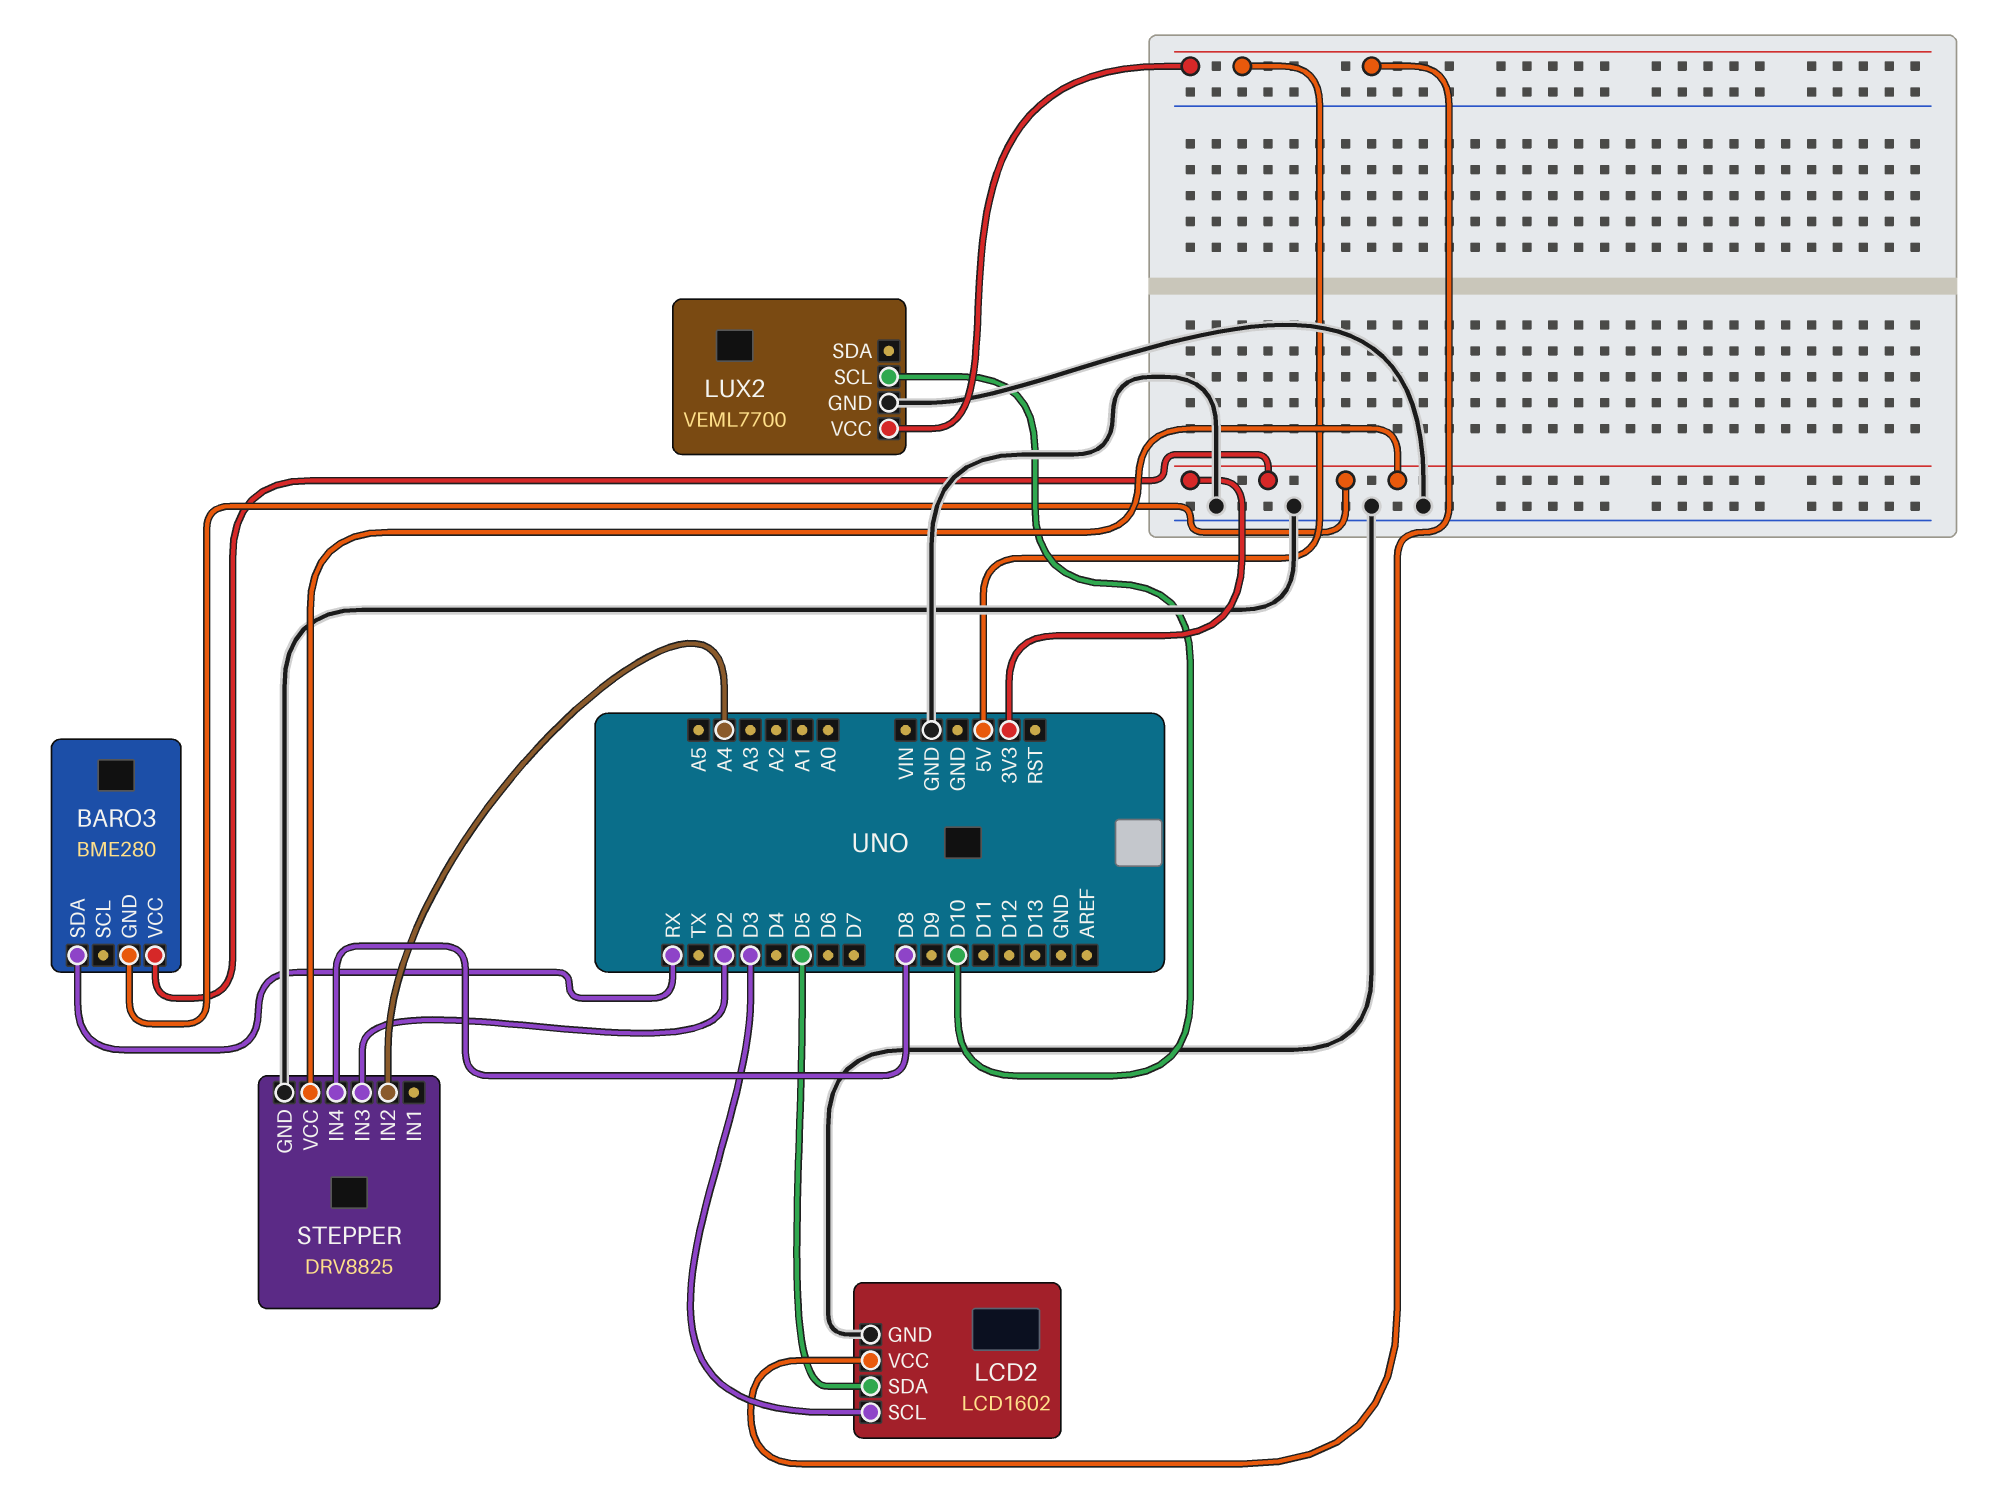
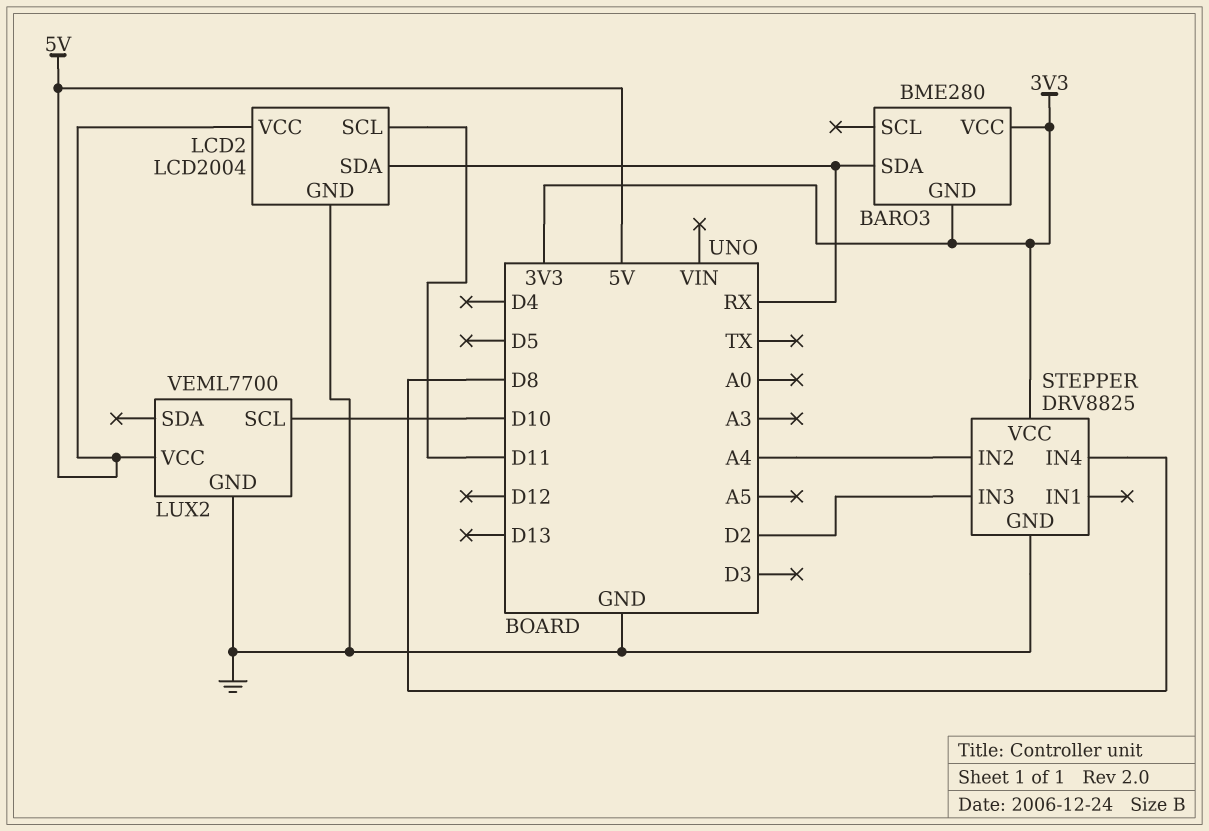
LCD2: LCD1602 -> LCD2004
LCD2 pin SCL: D3 -> D11
LCD2 pin SDA: D5 -> RX

